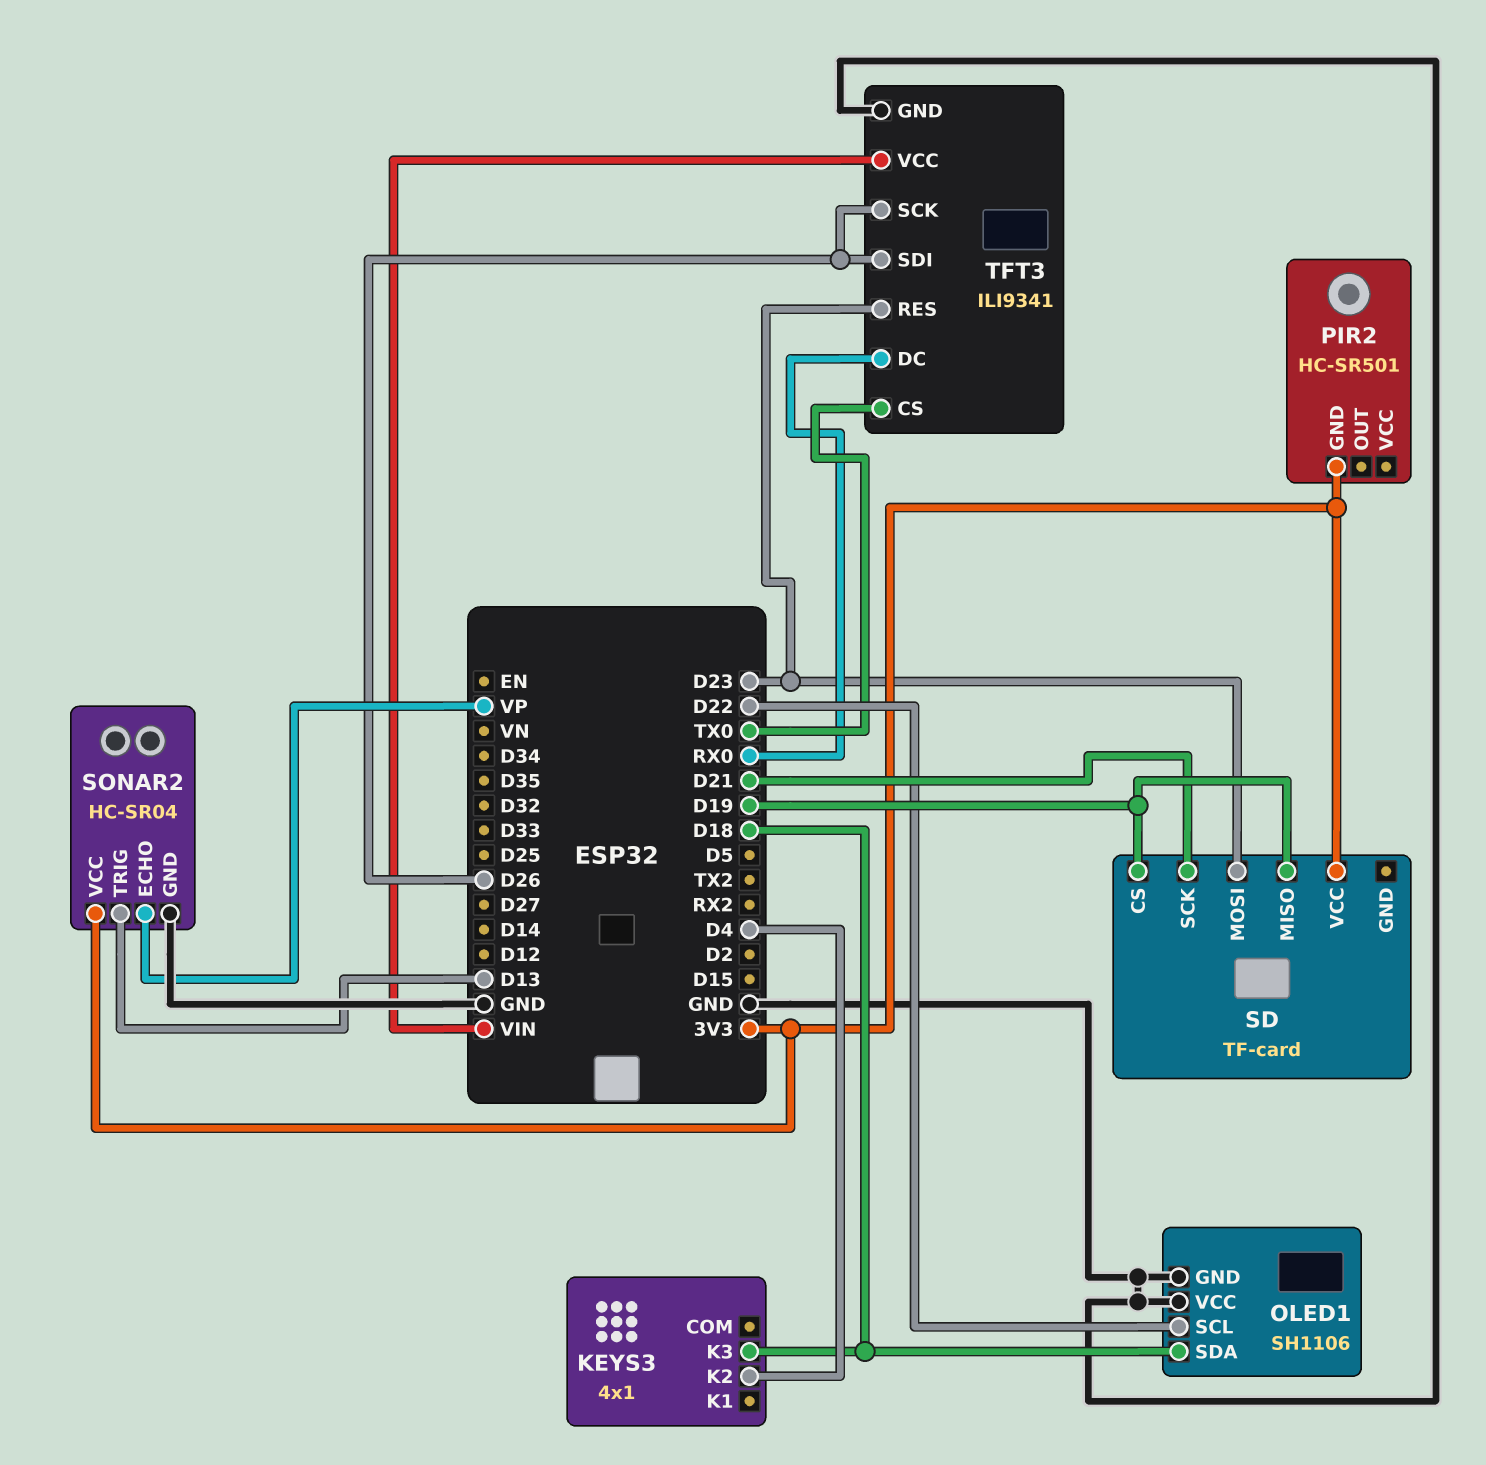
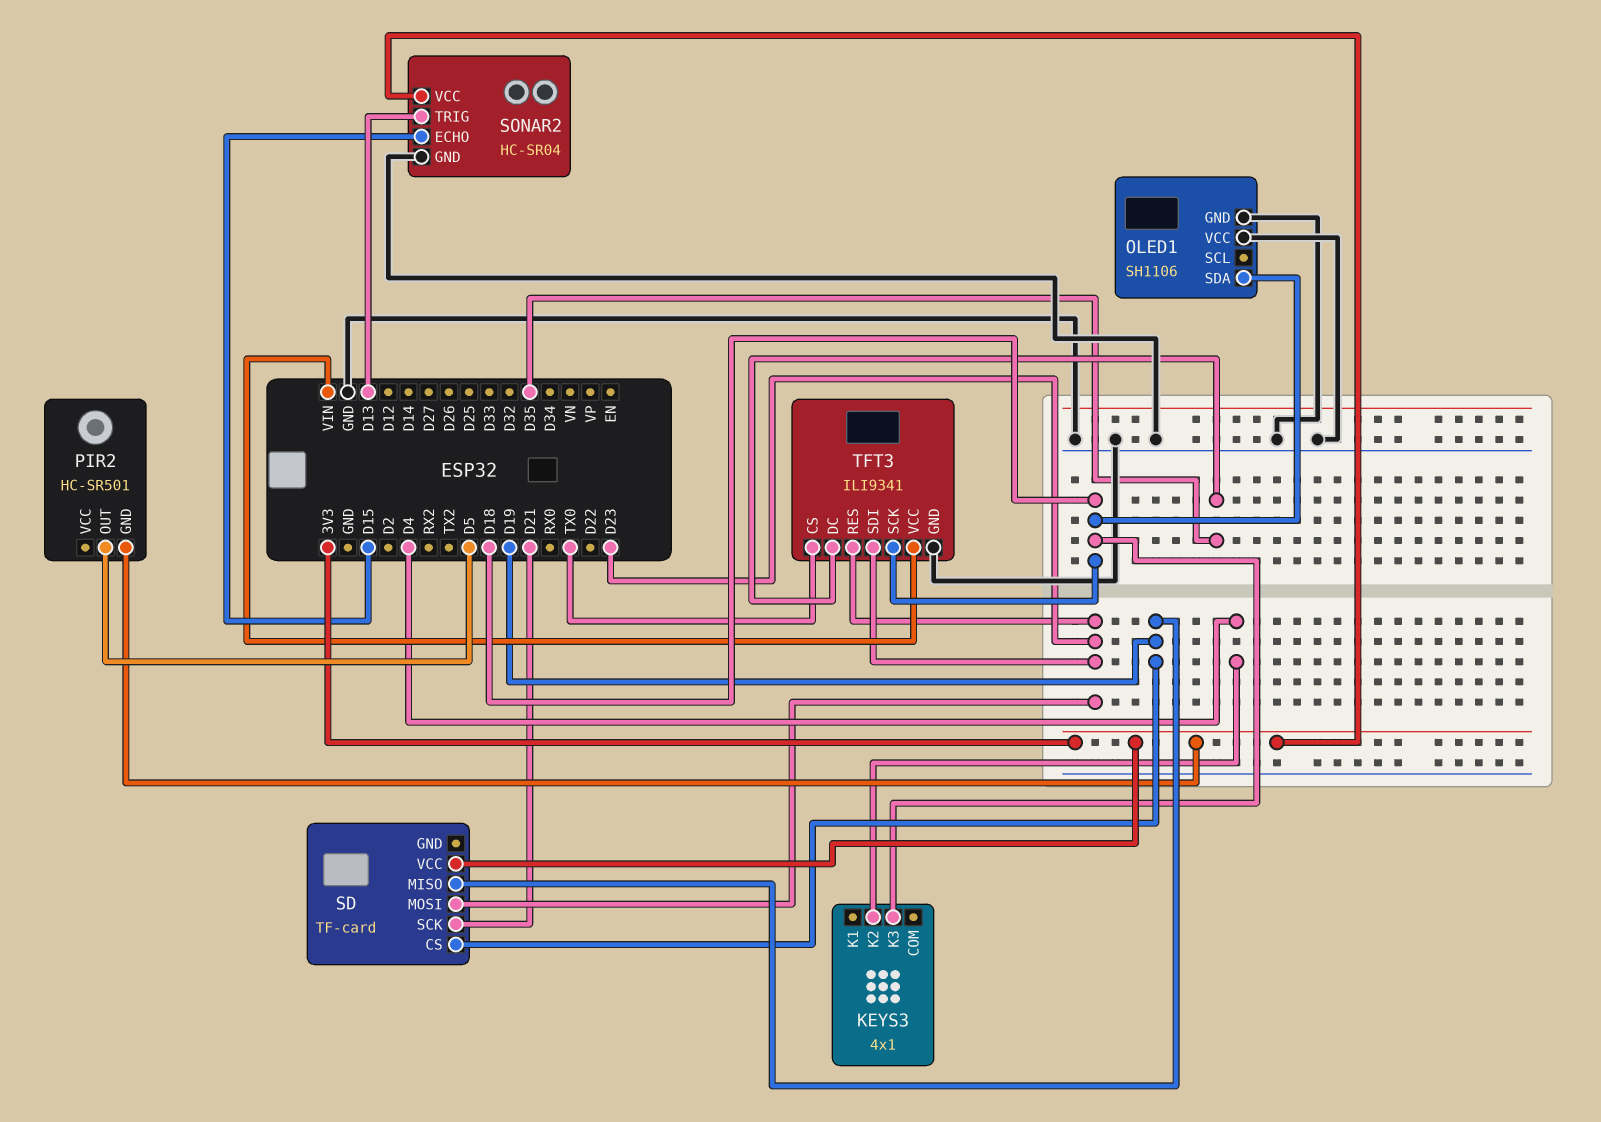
OLED1 pin SCL: D22 -> none
PIR2 pin OUT: none -> D5
SONAR2 pin ECHO: VP -> D15
TFT3 pin DC: RX0 -> D35
TFT3 pin SCK: D26 -> D18
TFT3 pin SDI: D26 -> D23

